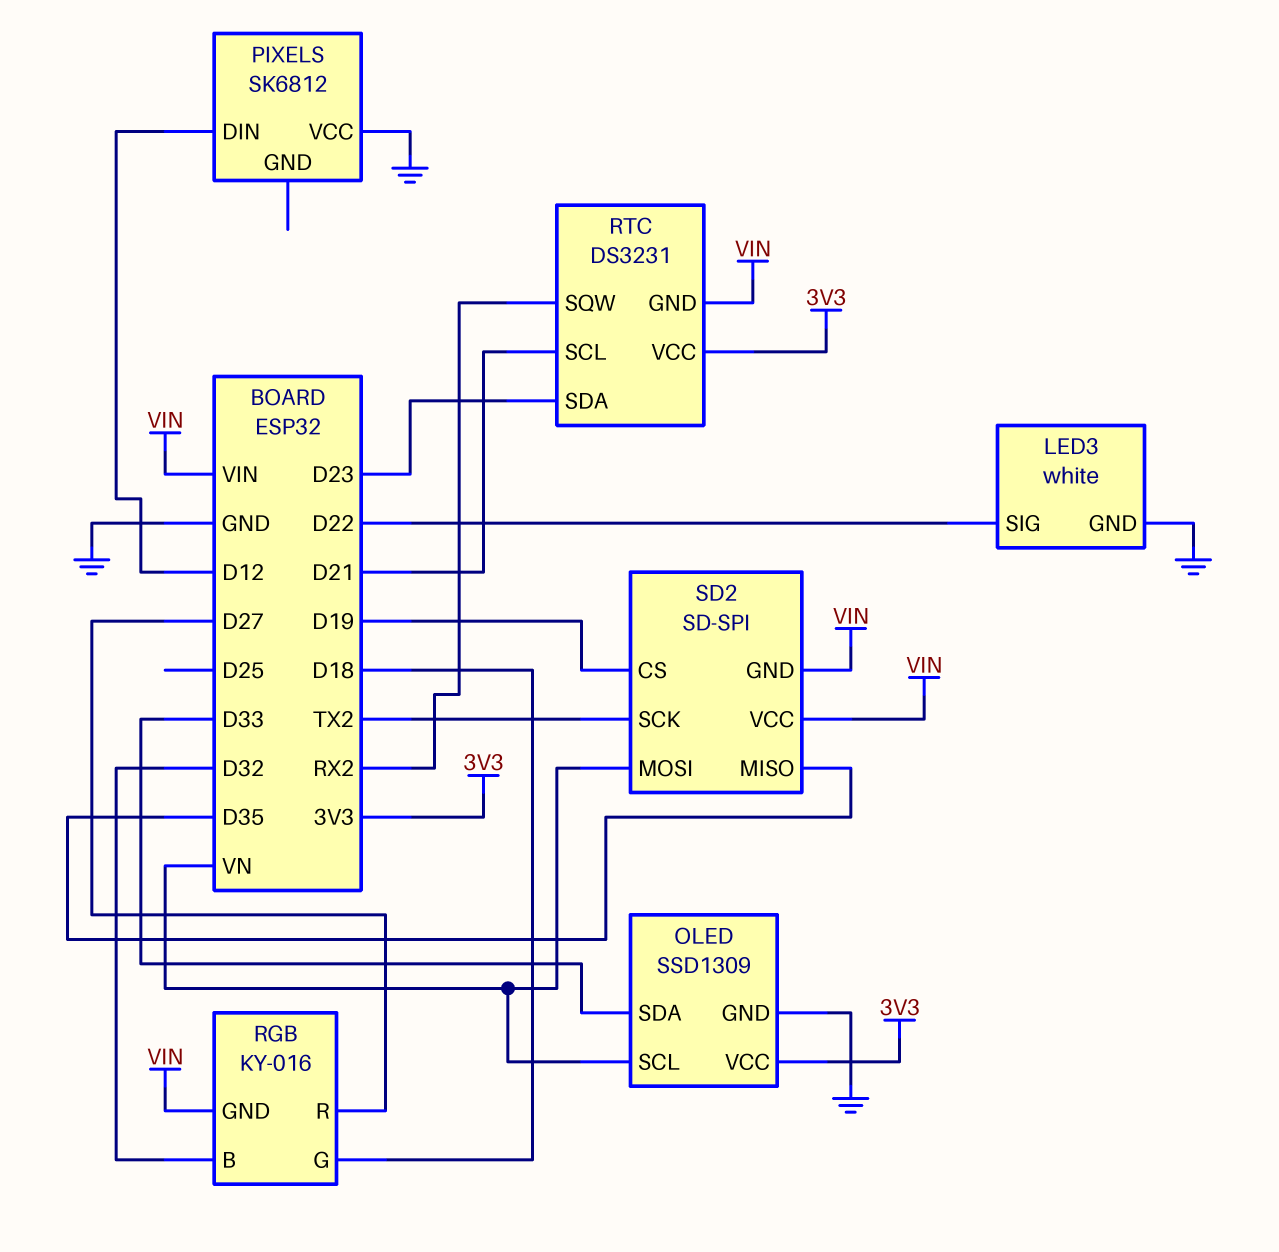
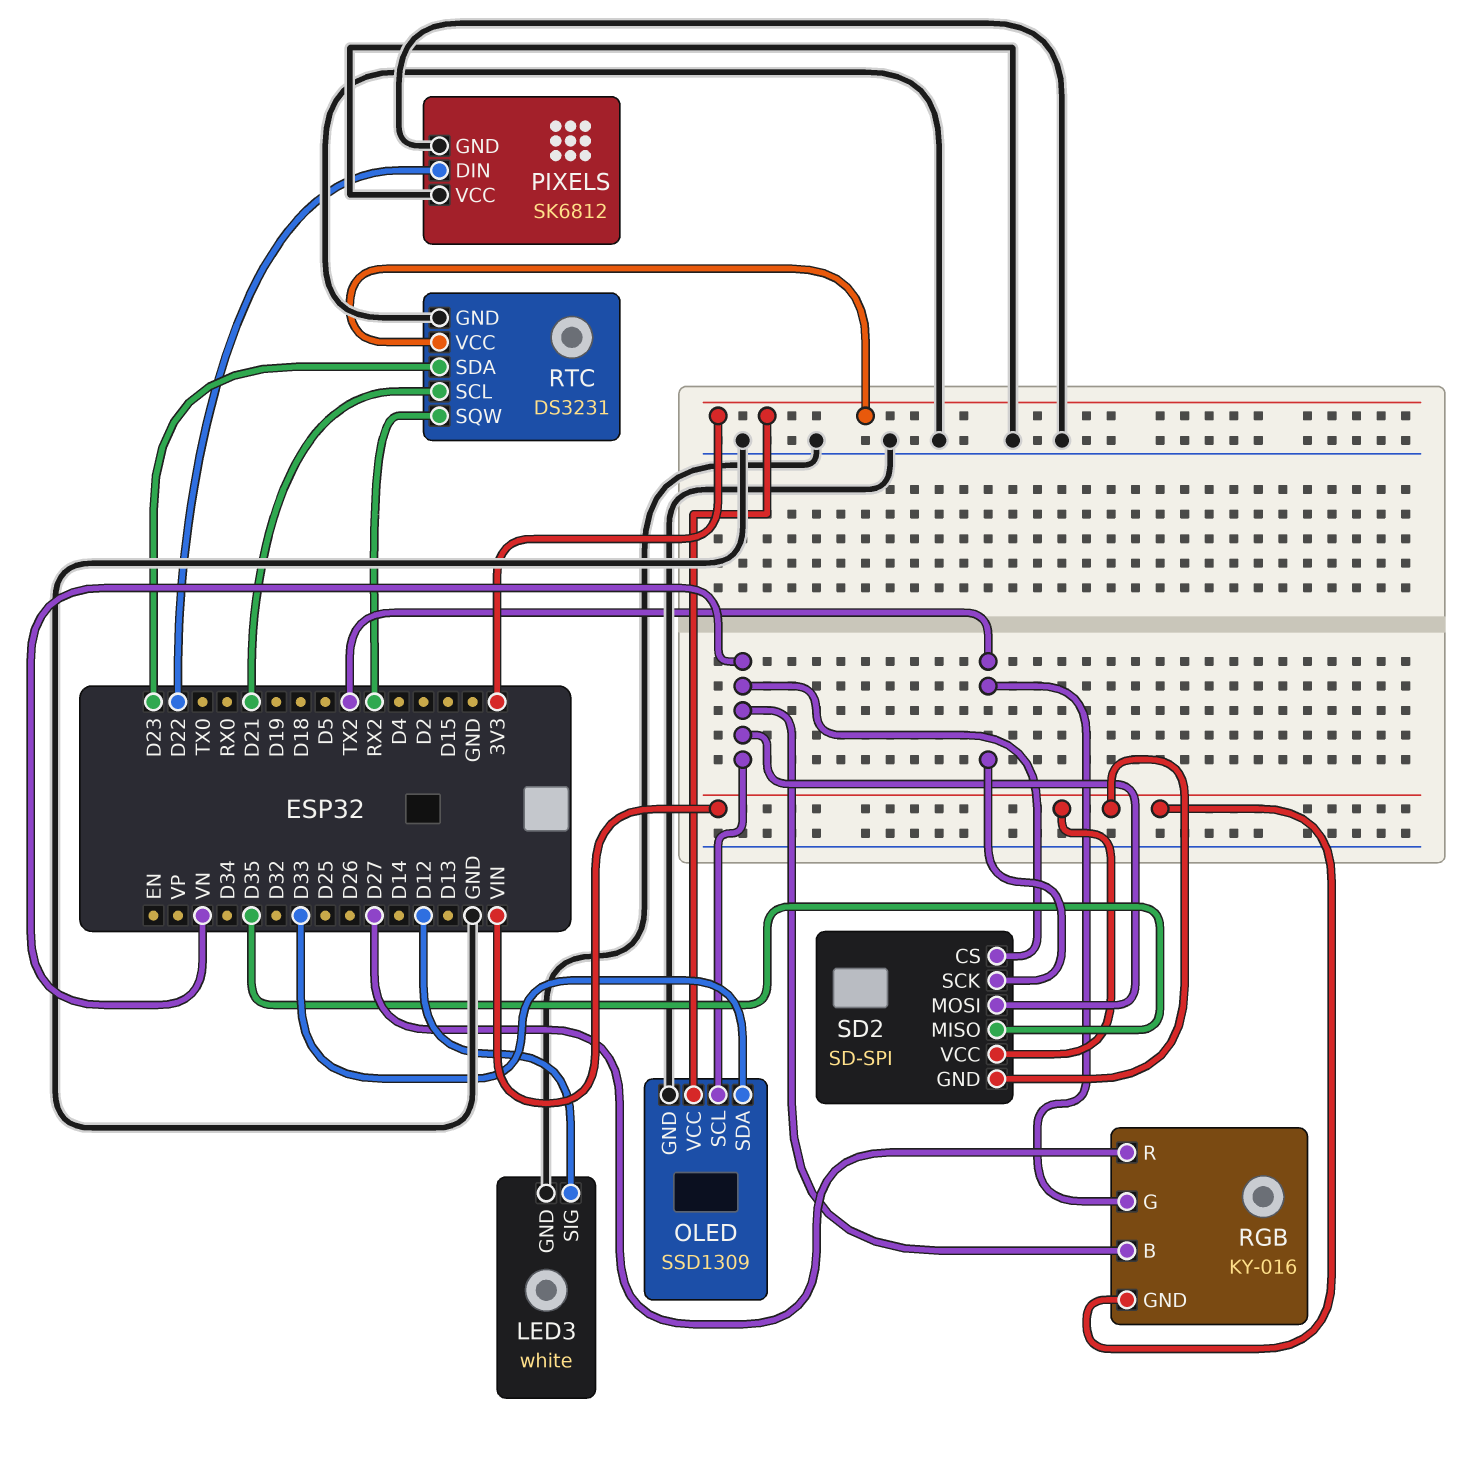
LED3 pin SIG: D22 -> D12
PIXELS pin DIN: D12 -> D22
PIXELS pin GND: none -> GND
RGB pin B: D32 -> VN
RGB pin G: D18 -> TX2
RTC pin GND: VIN -> GND
SD2 pin CS: D19 -> VN

